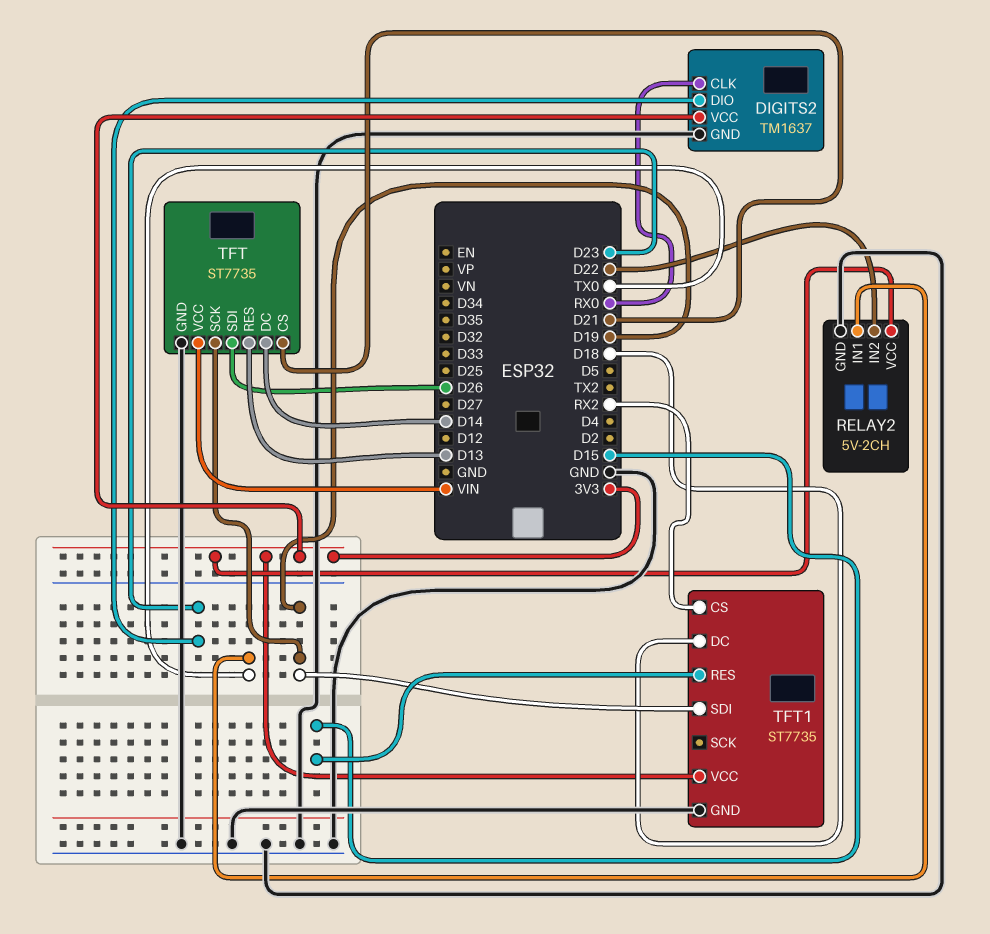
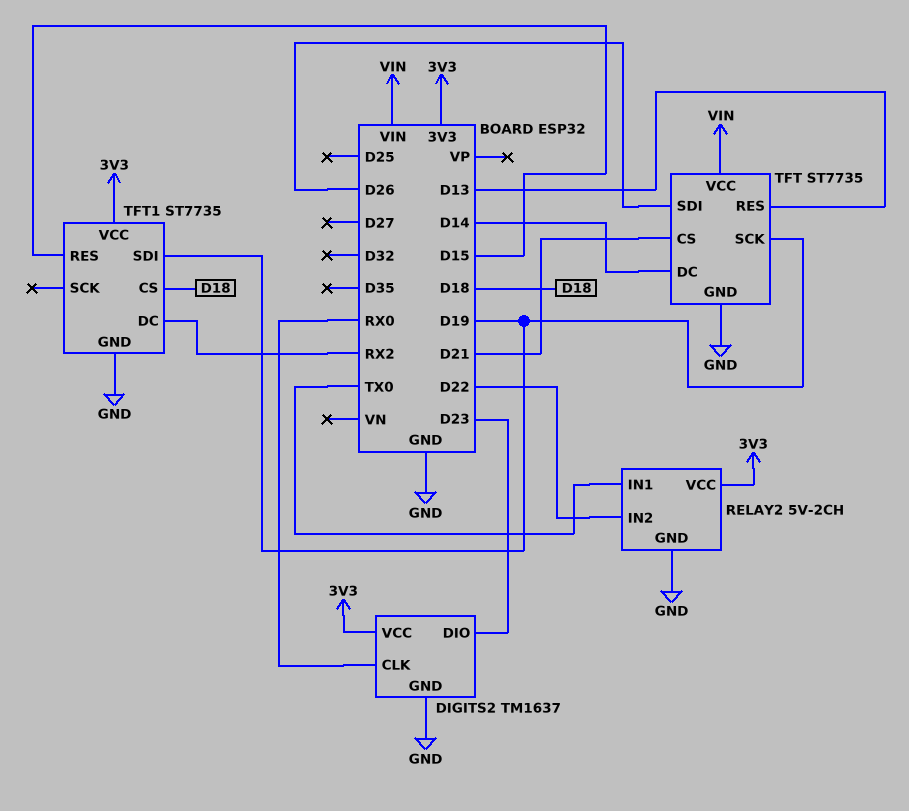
TFT1 pin CS: RX2 -> D18
TFT1 pin DC: D18 -> RX2

